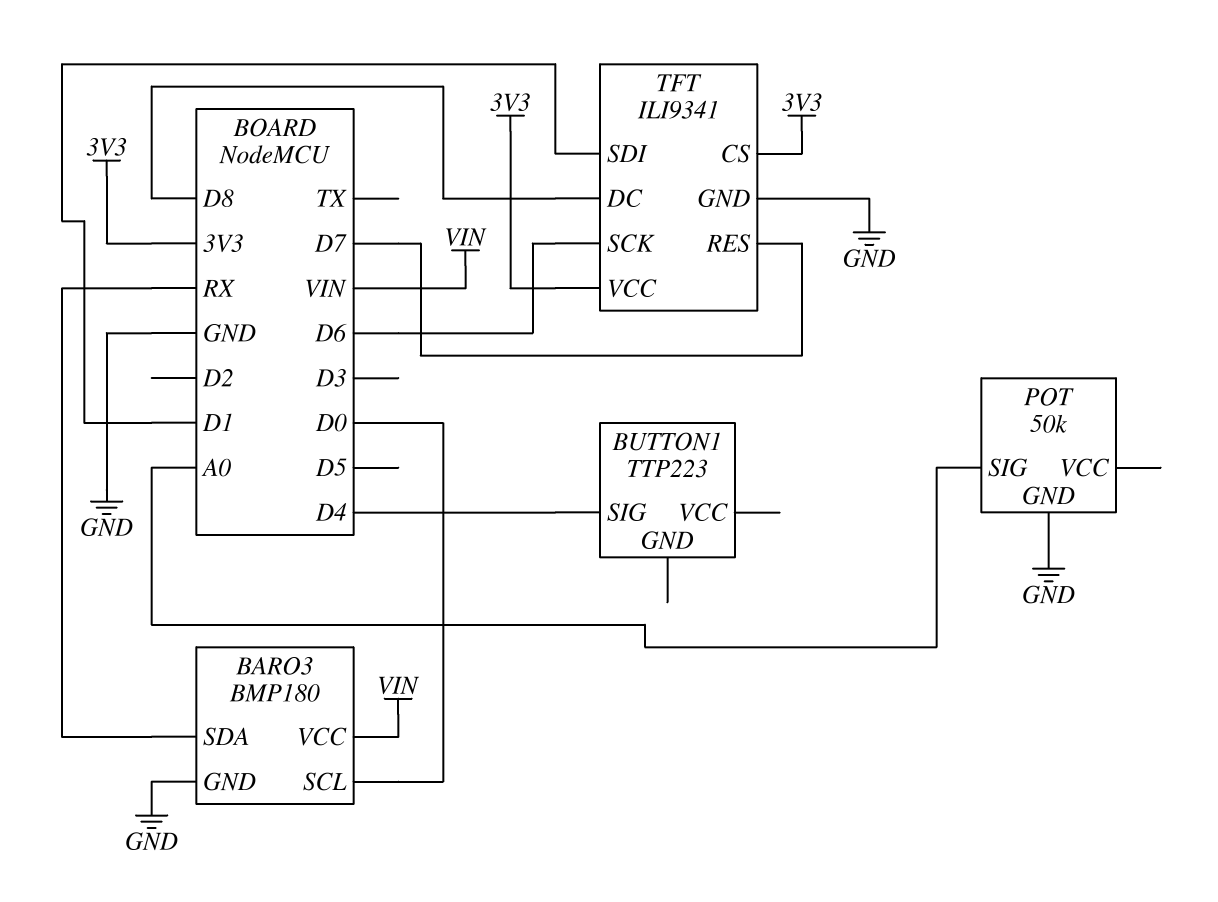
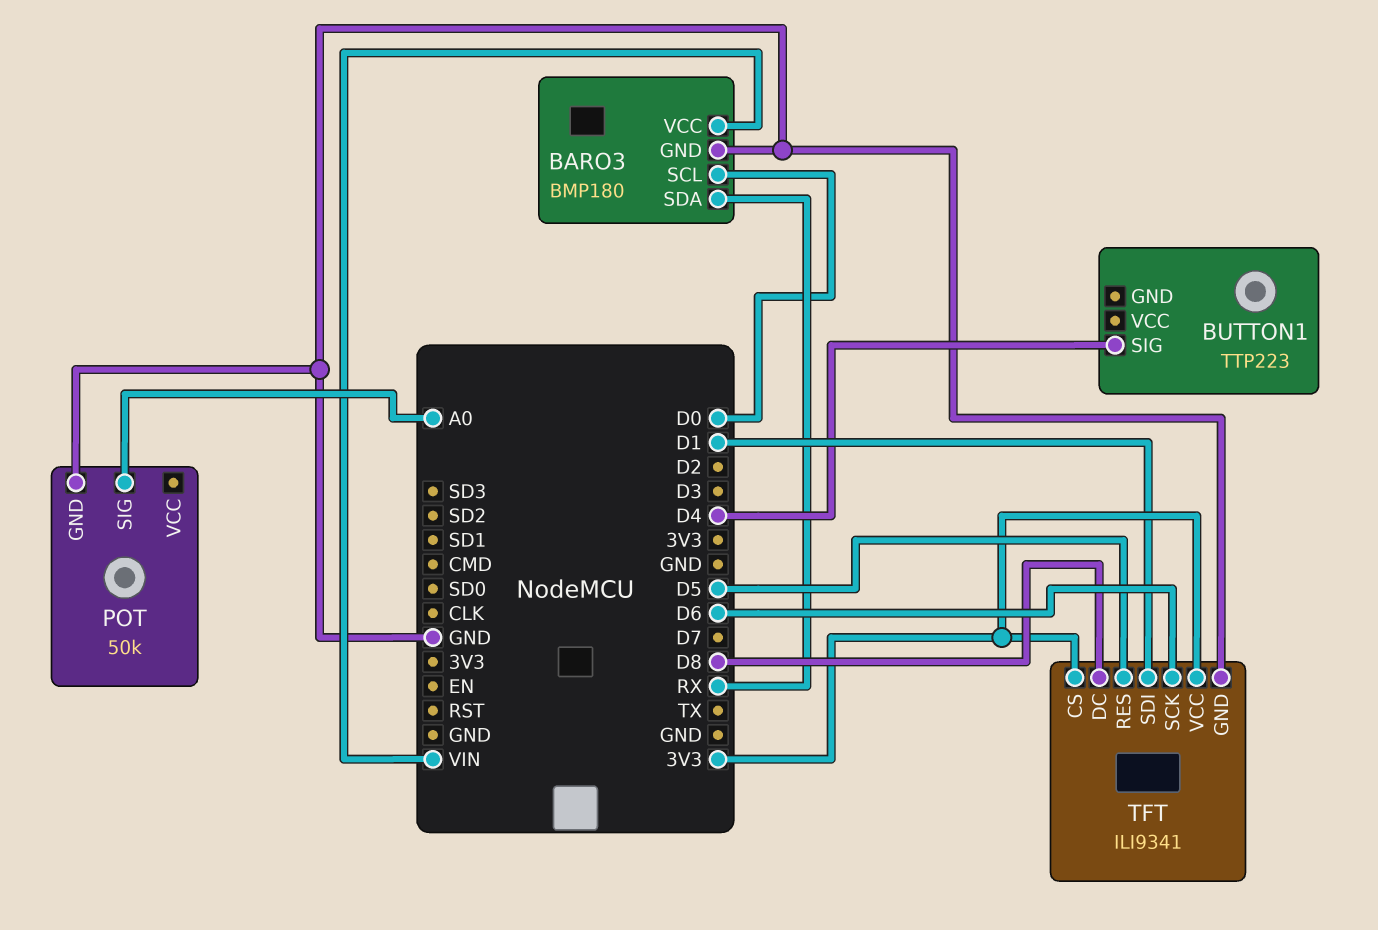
TFT pin RES: D7 -> D5

